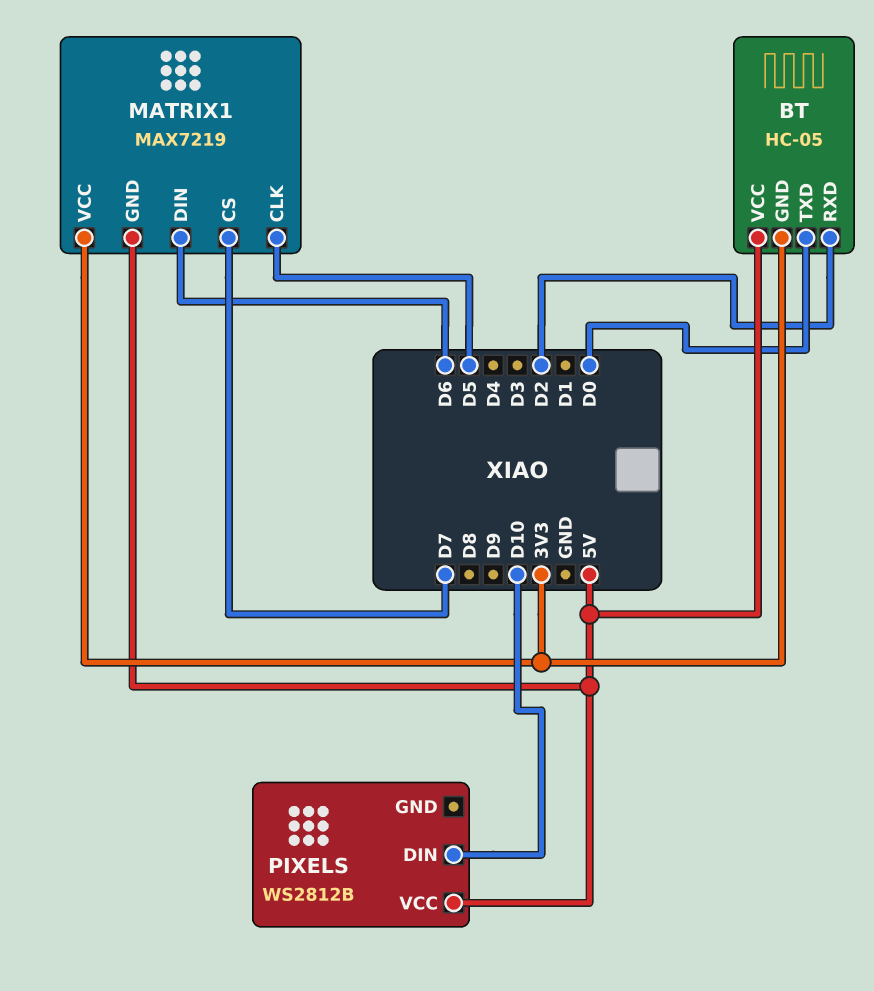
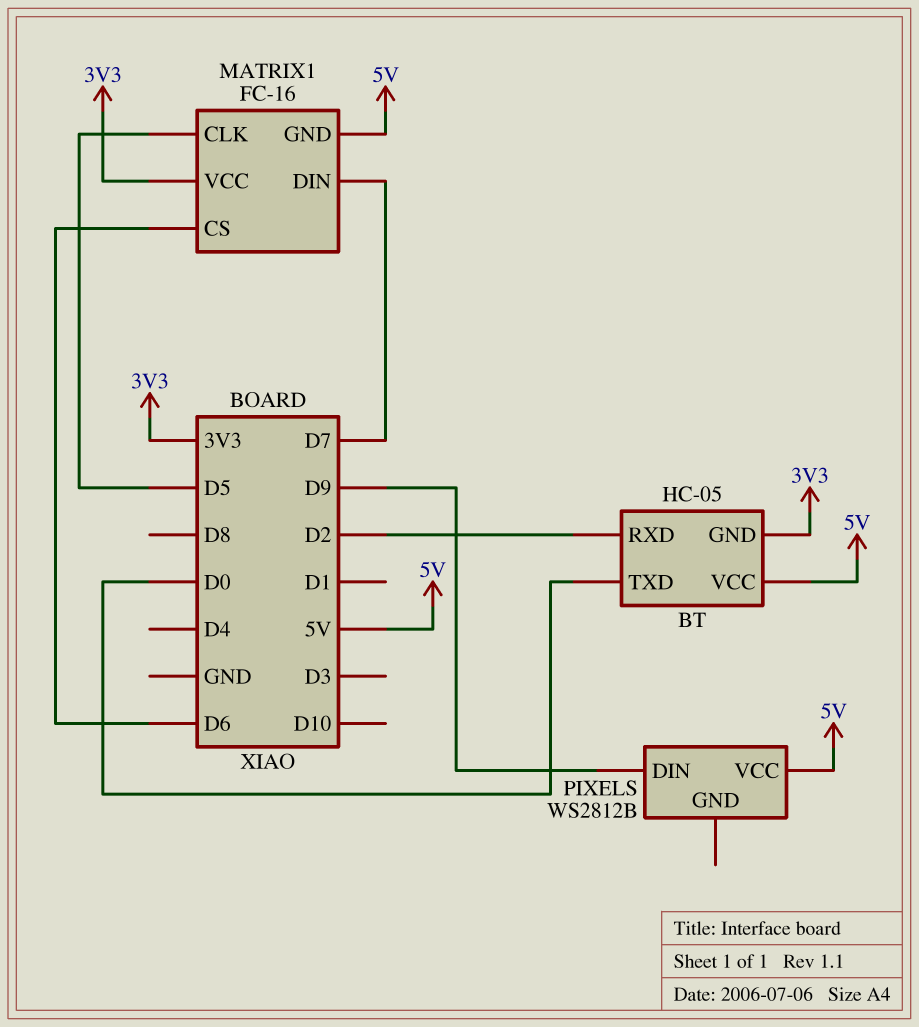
MATRIX1: MAX7219 -> FC-16
MATRIX1 pin CS: D7 -> D6
MATRIX1 pin DIN: D6 -> D7
PIXELS pin DIN: D10 -> D9

